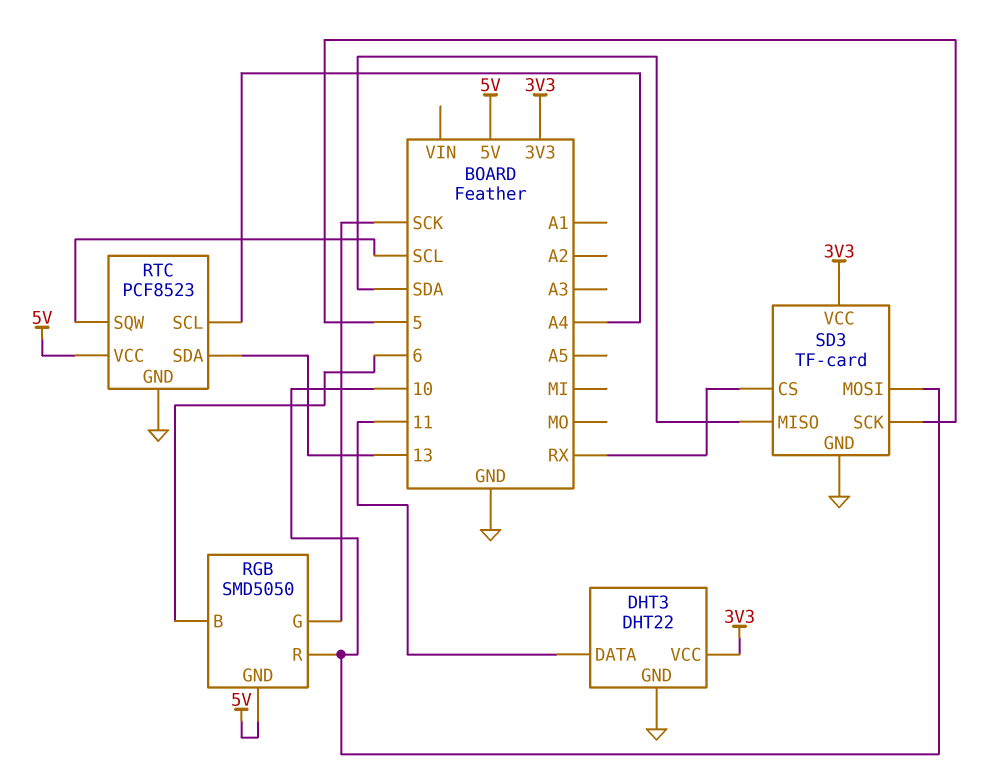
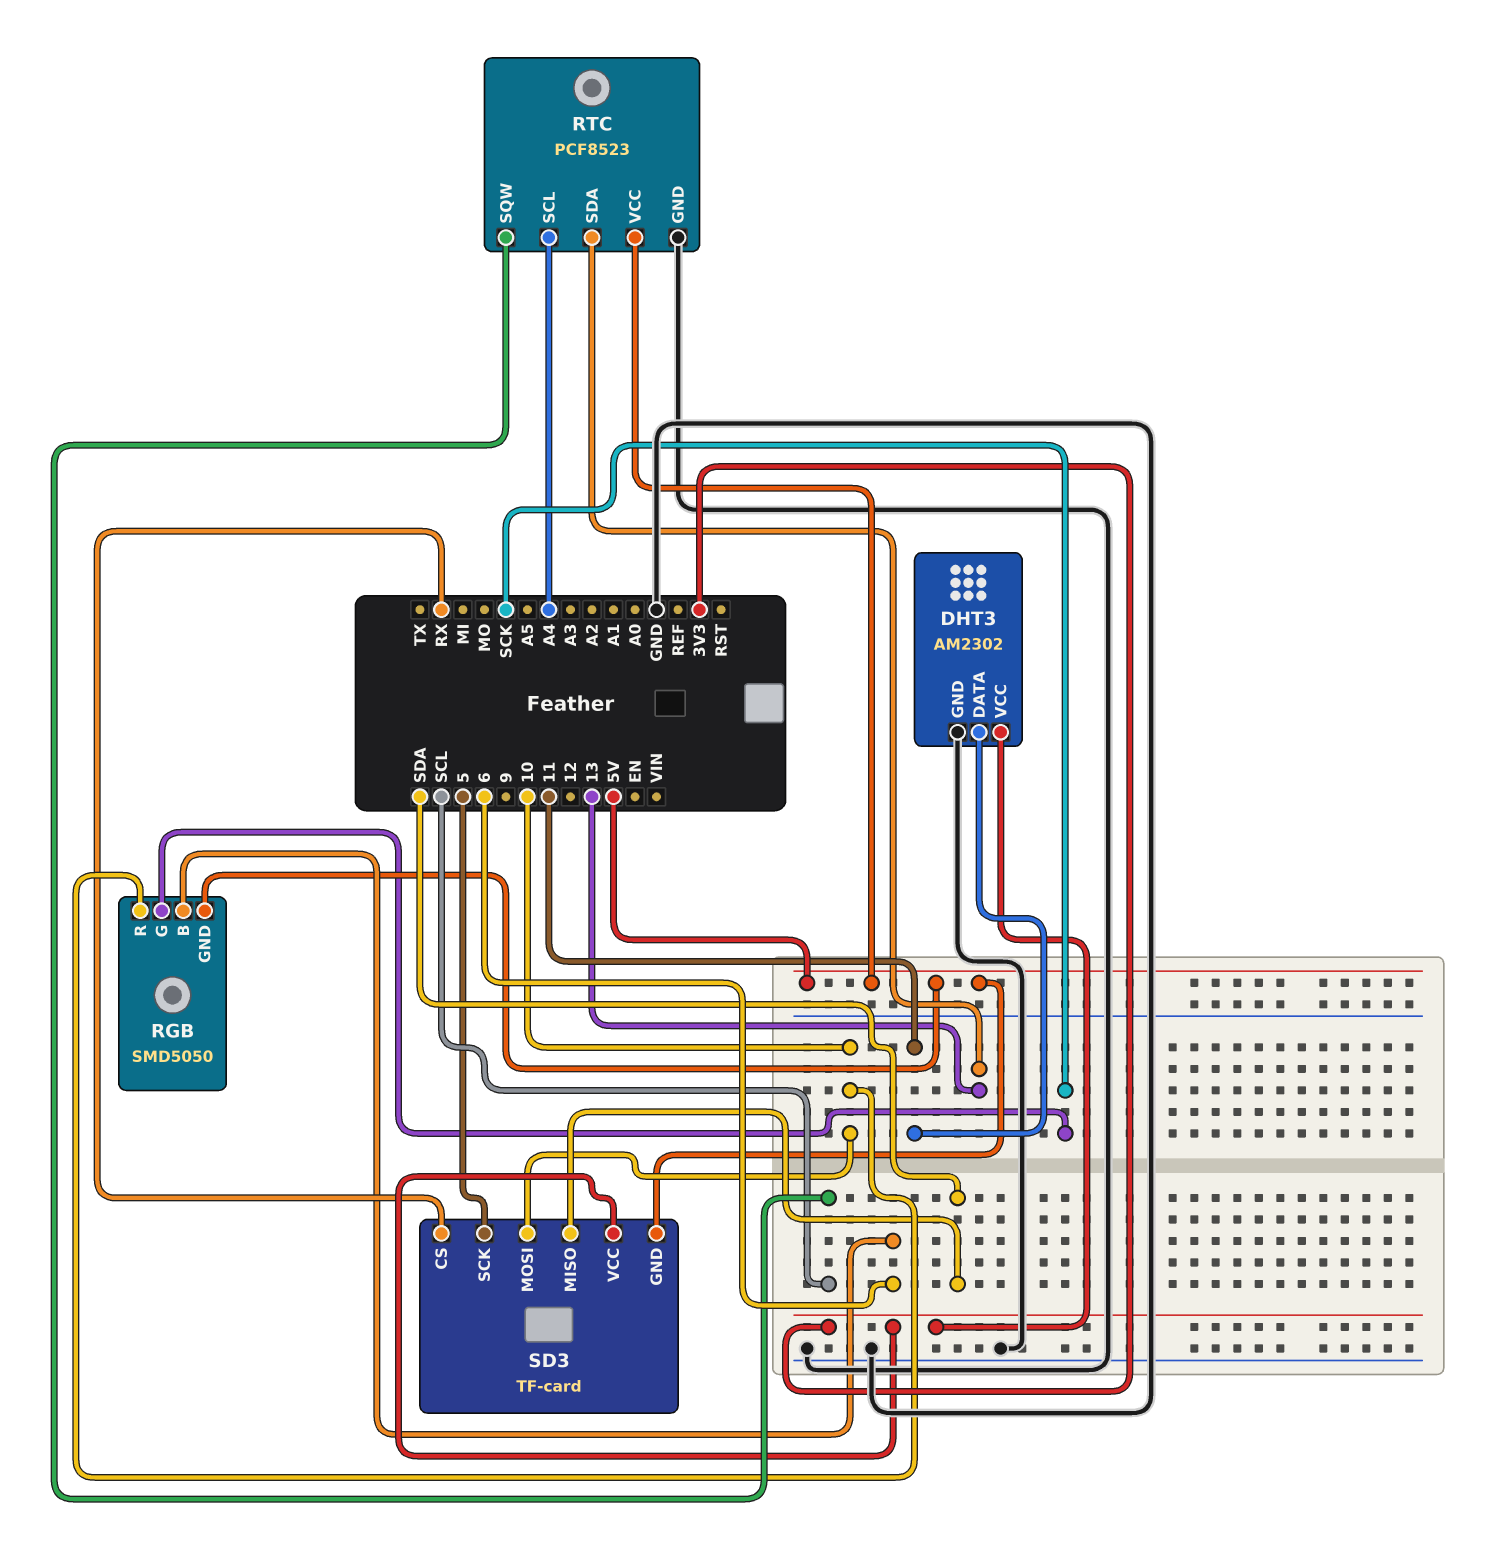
DHT3: DHT22 -> AM2302
SD3 pin GND: GND -> 5V

